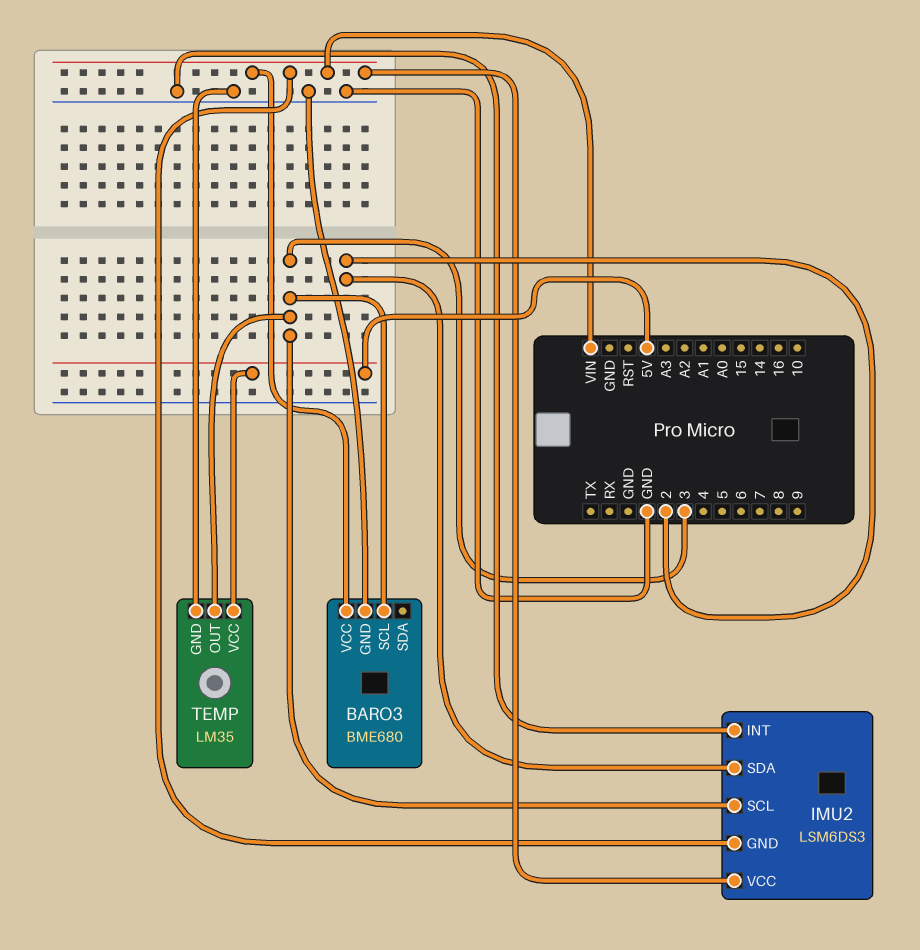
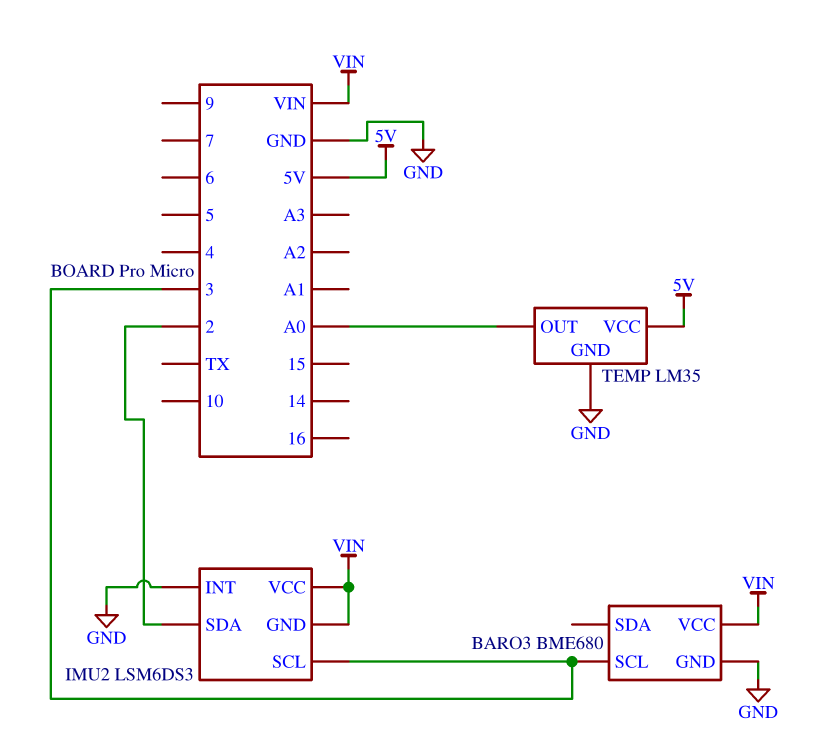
TEMP pin OUT: 3 -> A0

